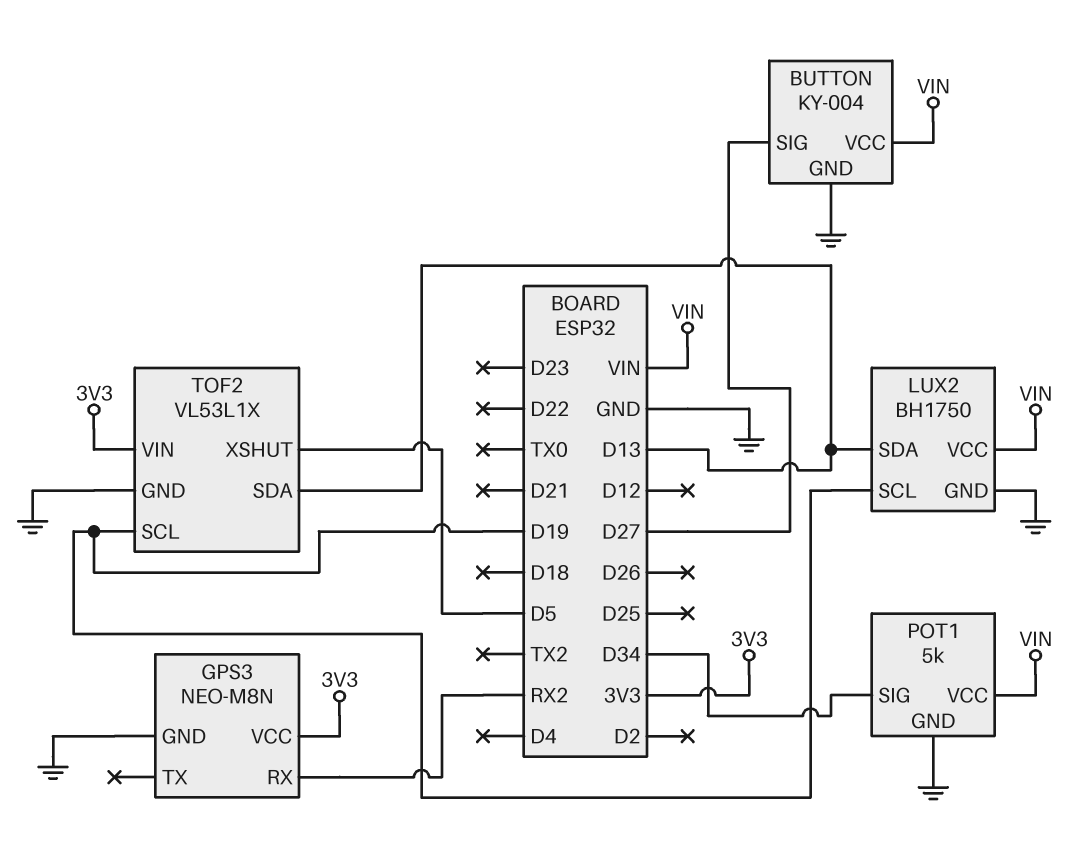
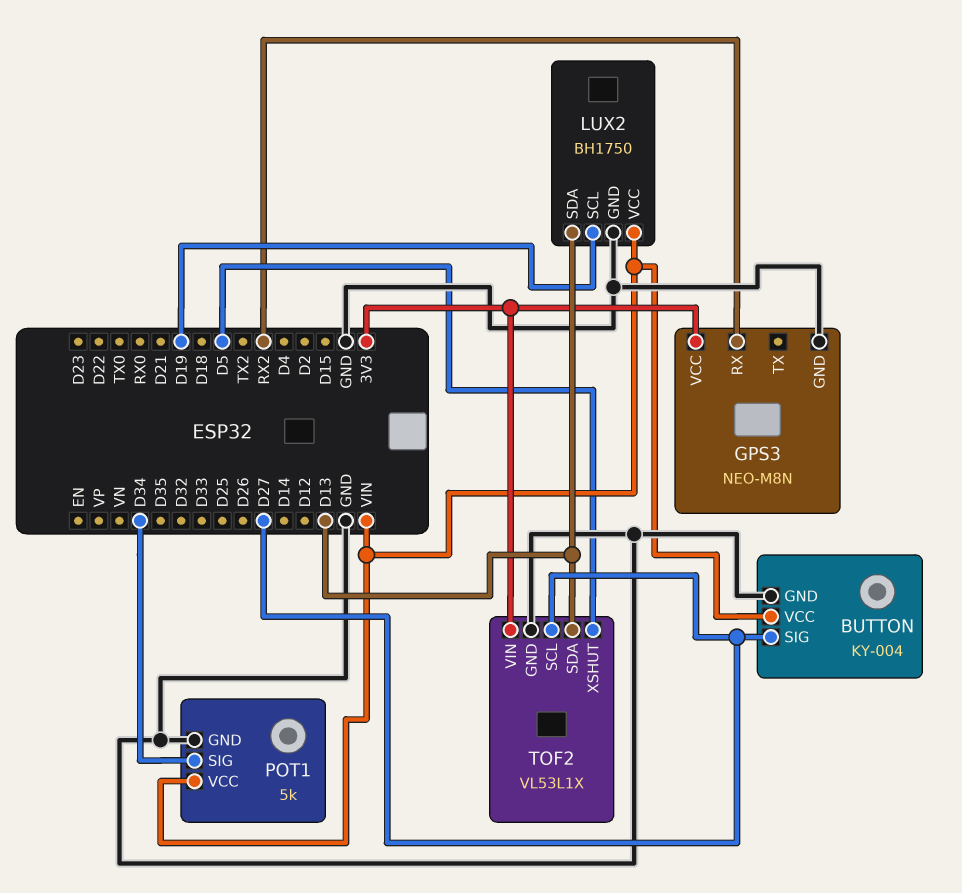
TOF2 pin SCL: D19 -> D27

